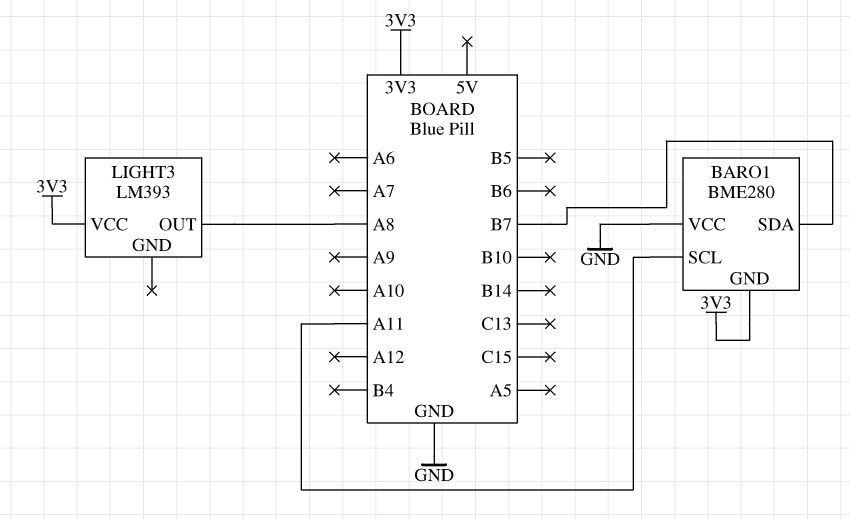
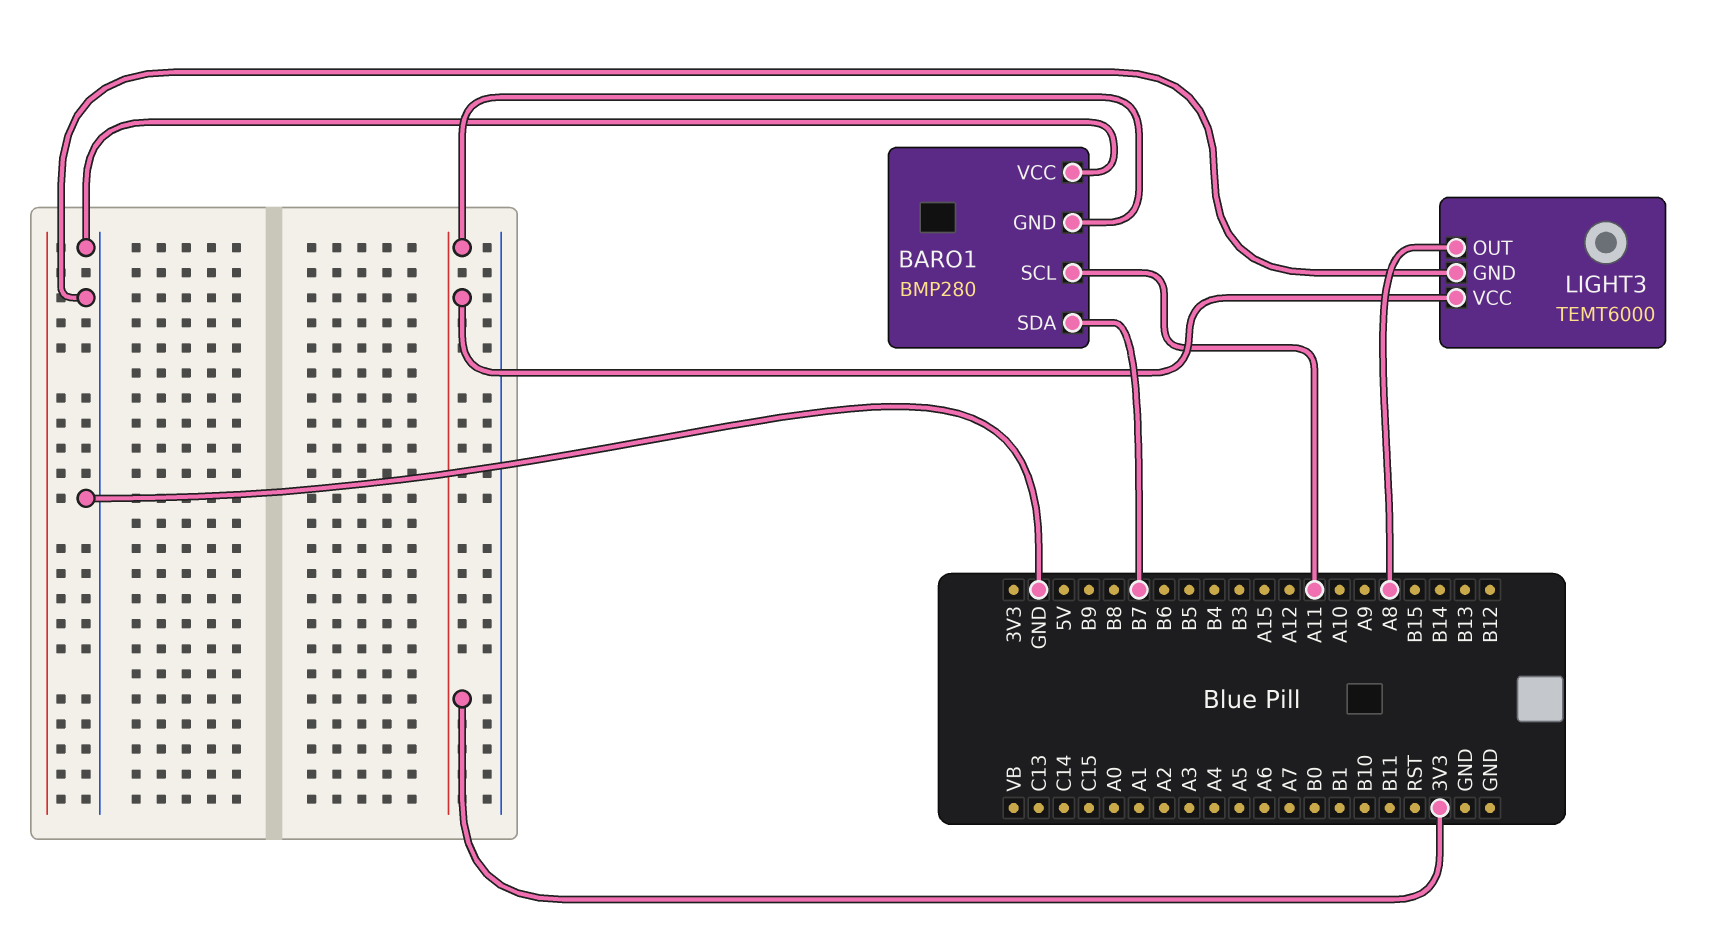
BARO1: BME280 -> BMP280
LIGHT3: LM393 -> TEMT6000
LIGHT3 pin GND: none -> GND

